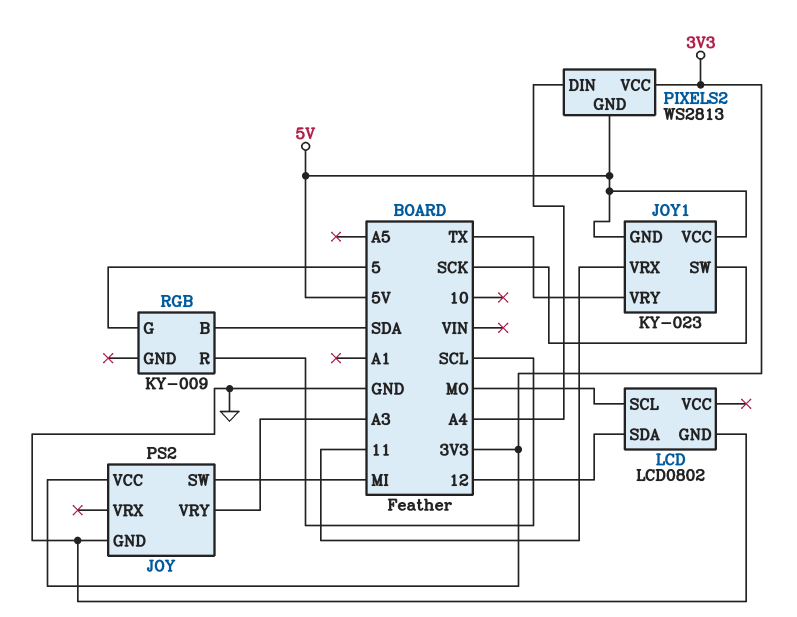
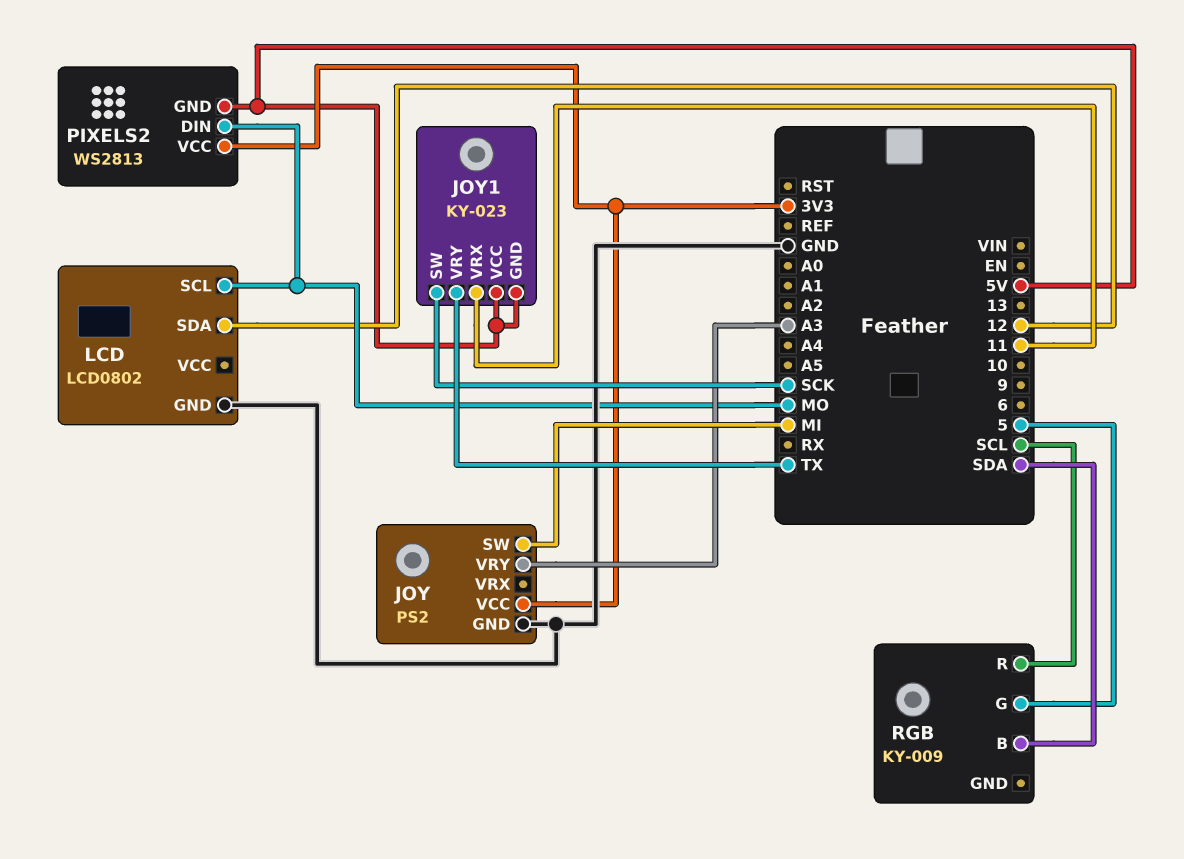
PIXELS2 pin DIN: A4 -> MO

